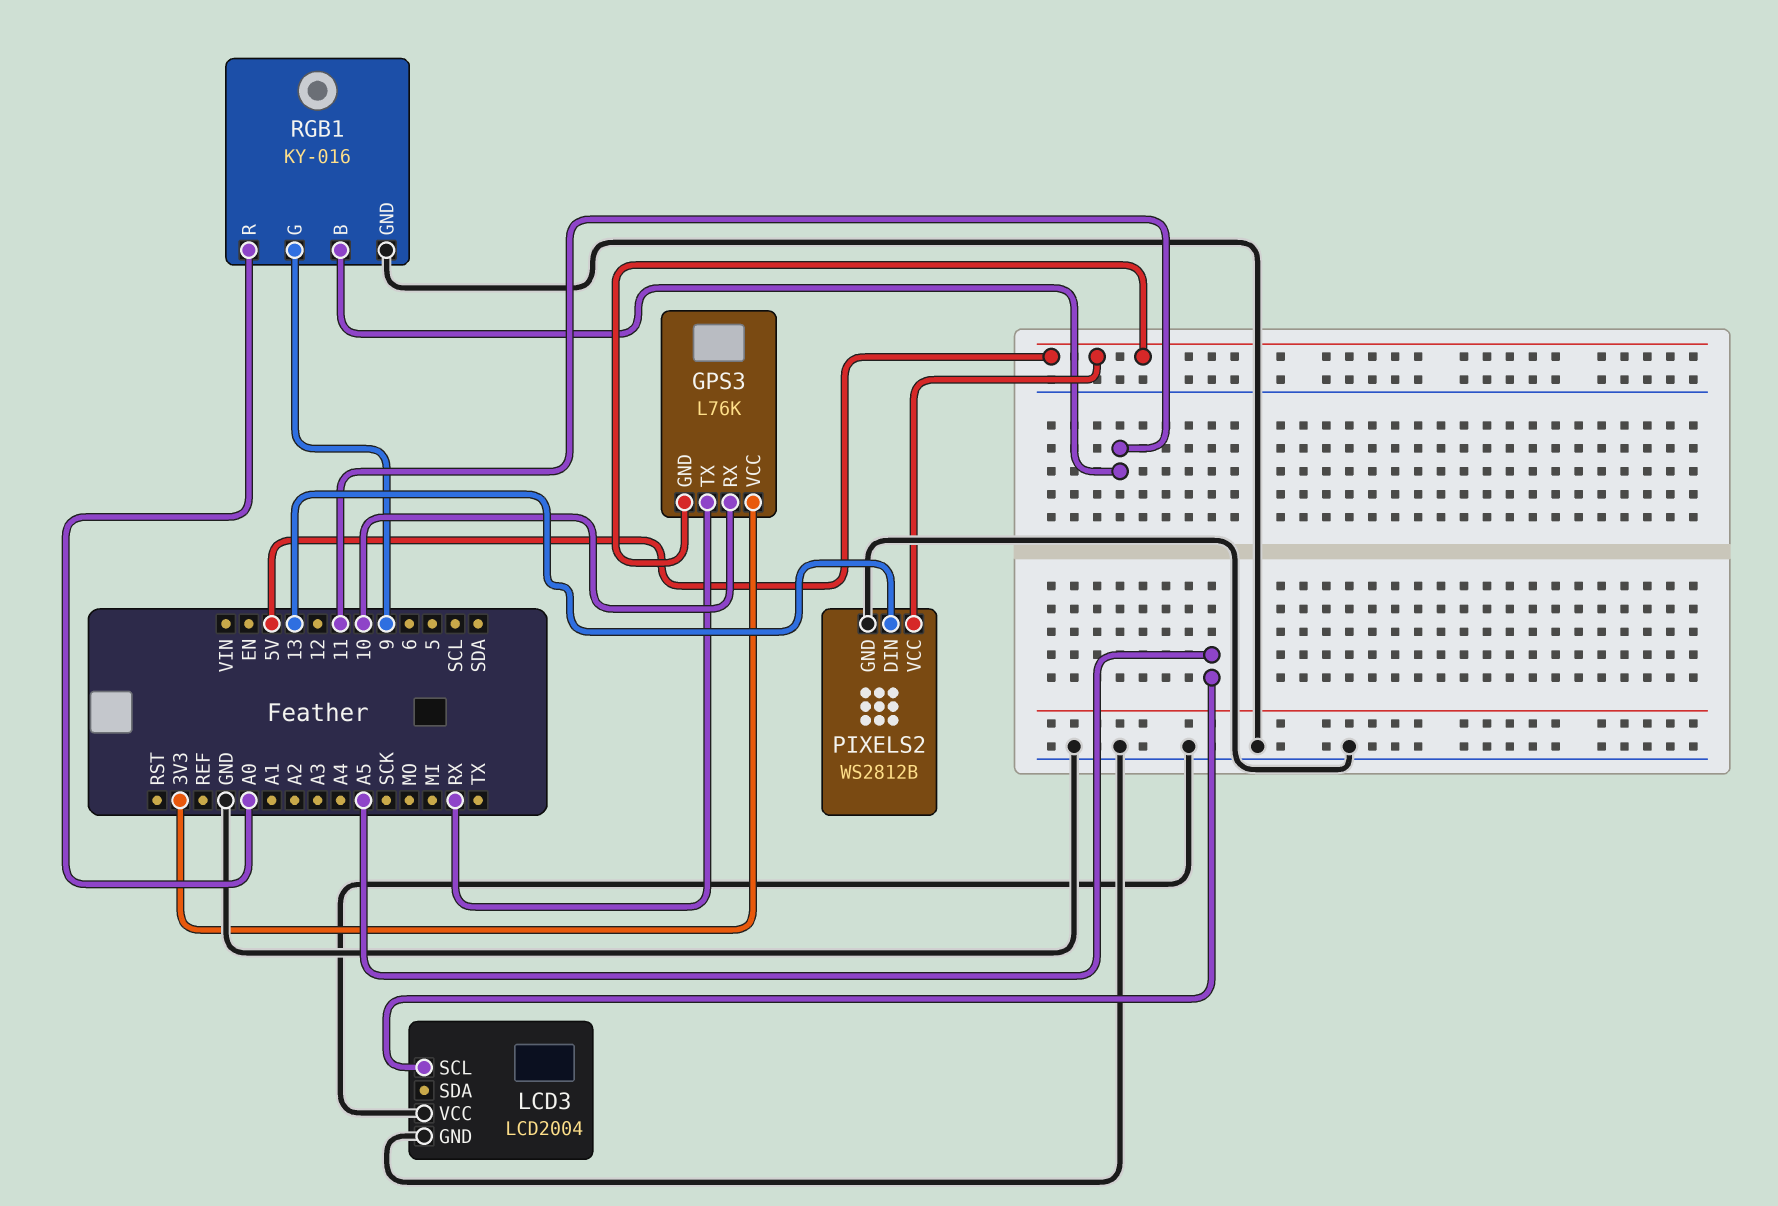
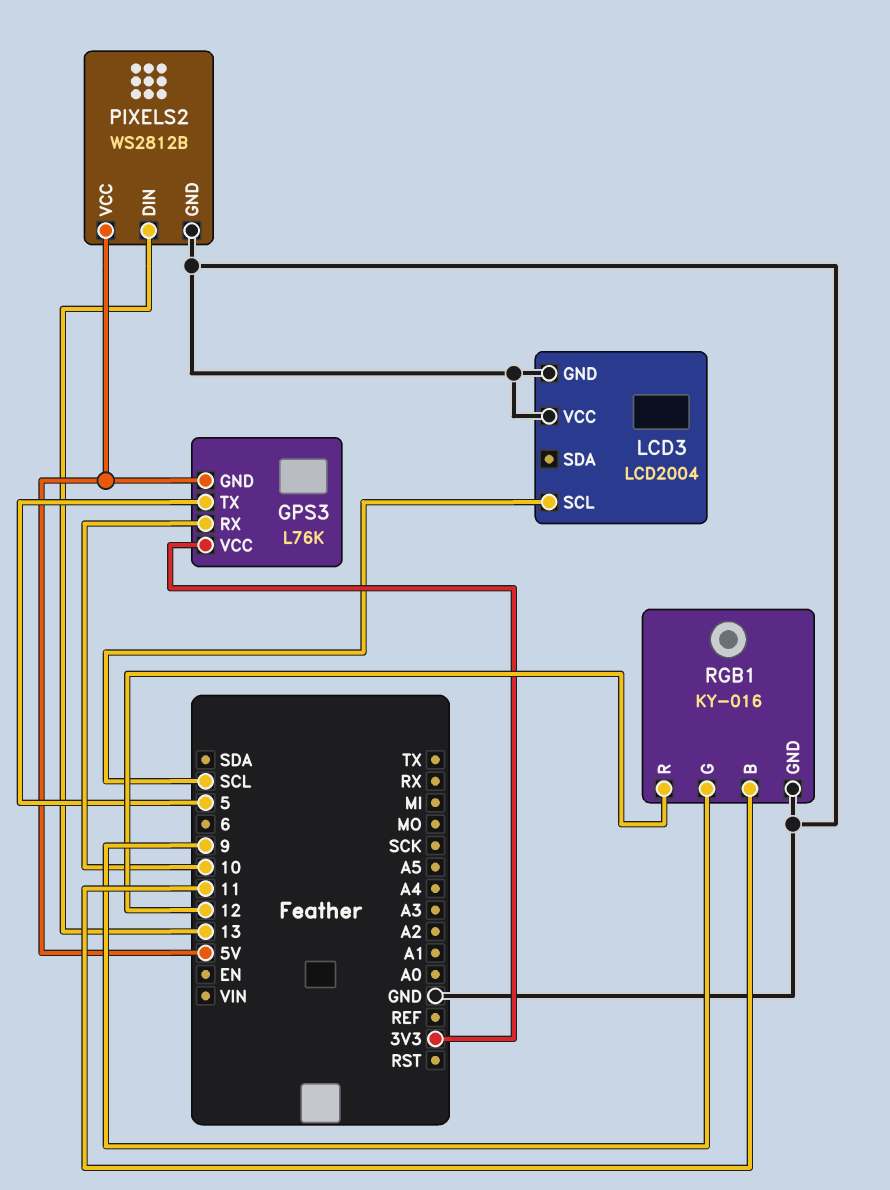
GPS3 pin TX: RX -> 5
LCD3 pin SCL: A5 -> SCL
RGB1 pin R: A0 -> 12

